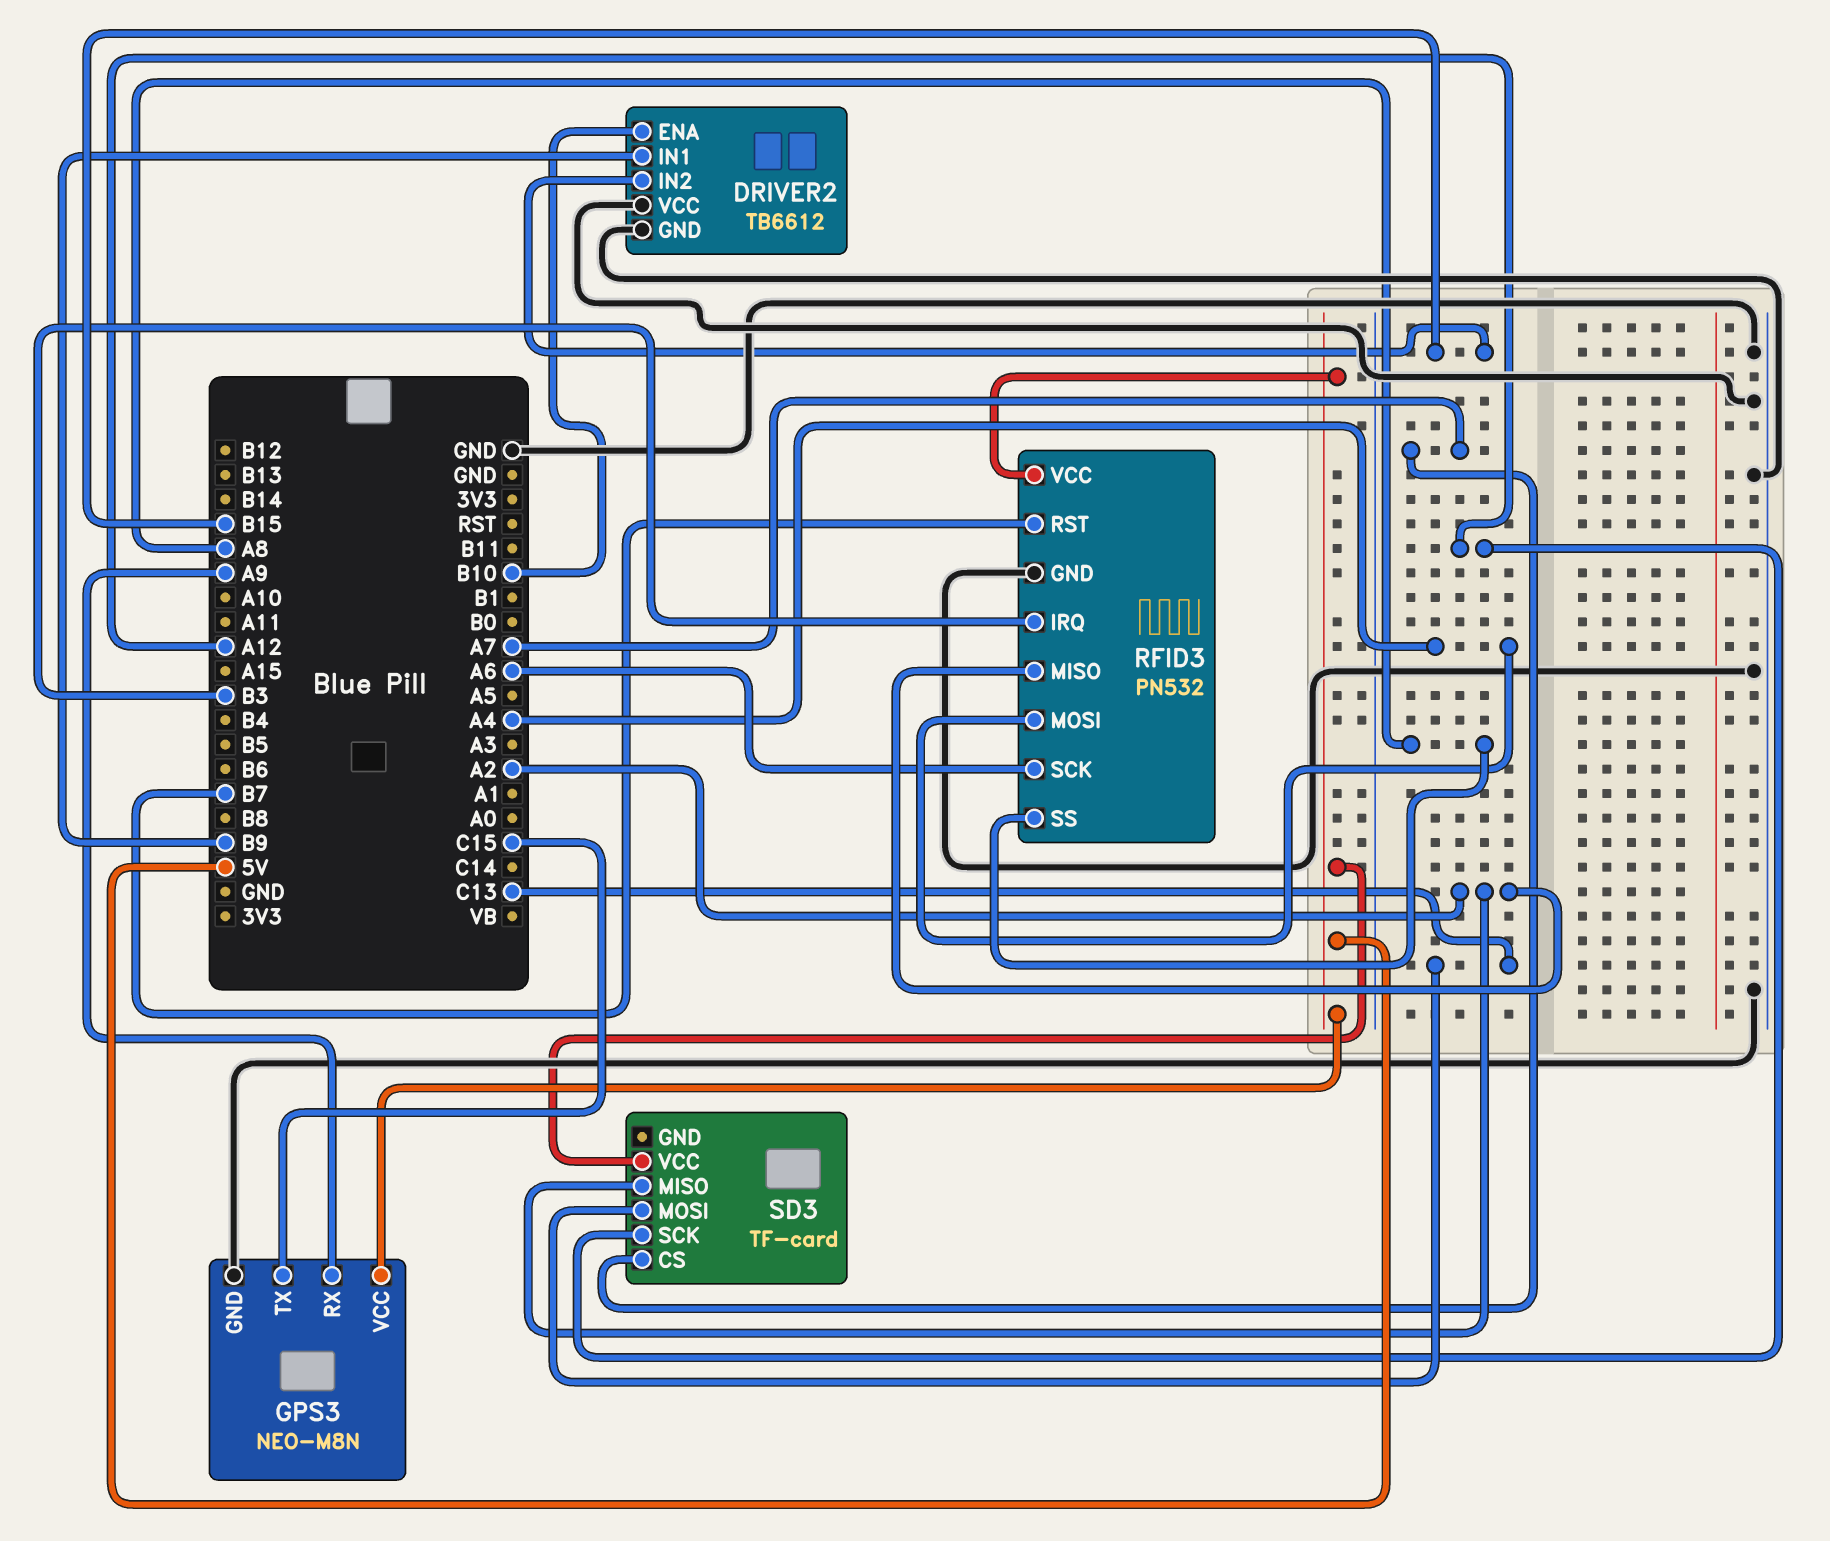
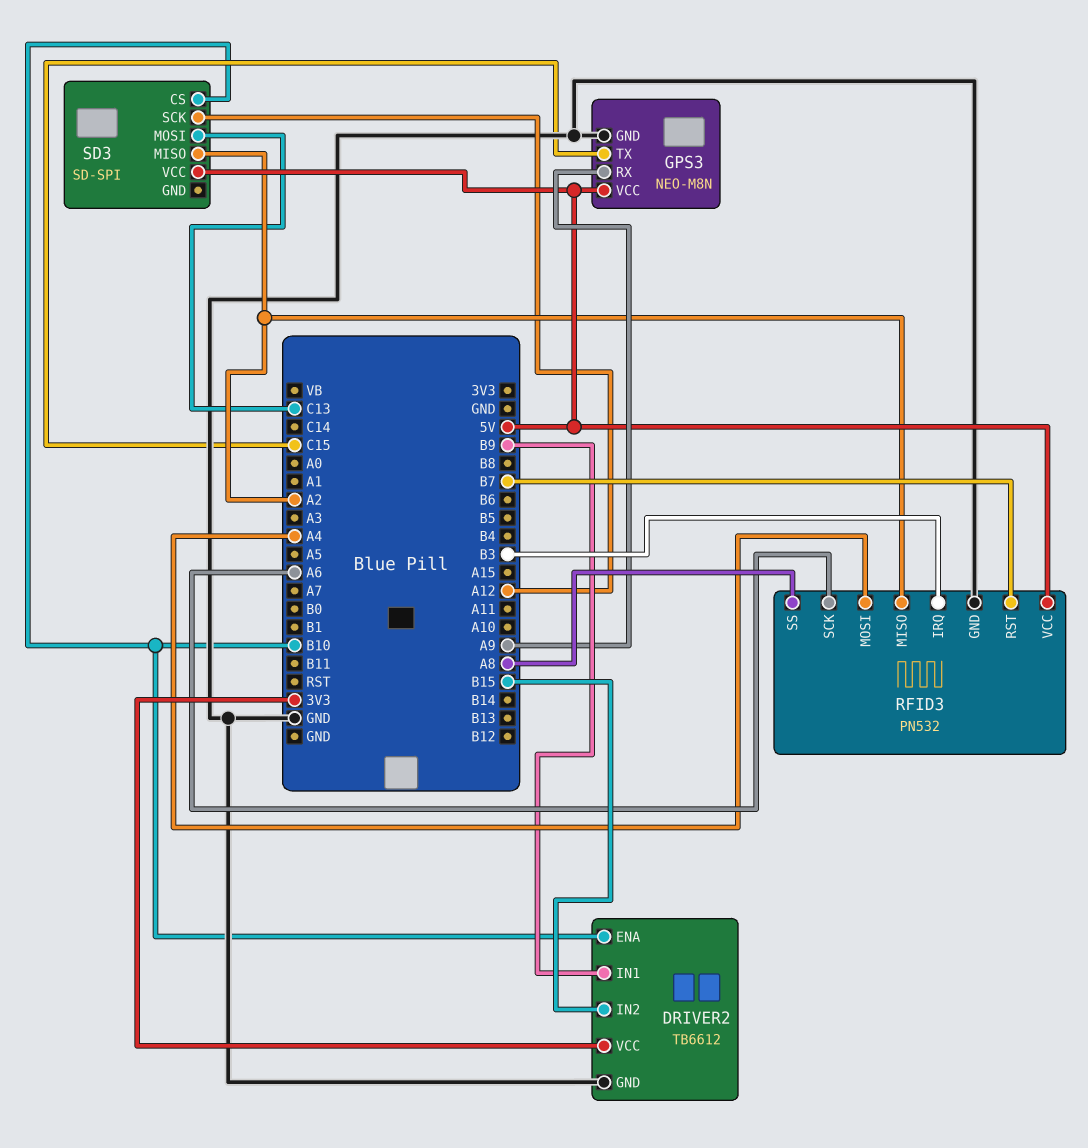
DRIVER2 pin VCC: GND -> 3V3
SD3: TF-card -> SD-SPI
SD3 pin CS: A7 -> B10

